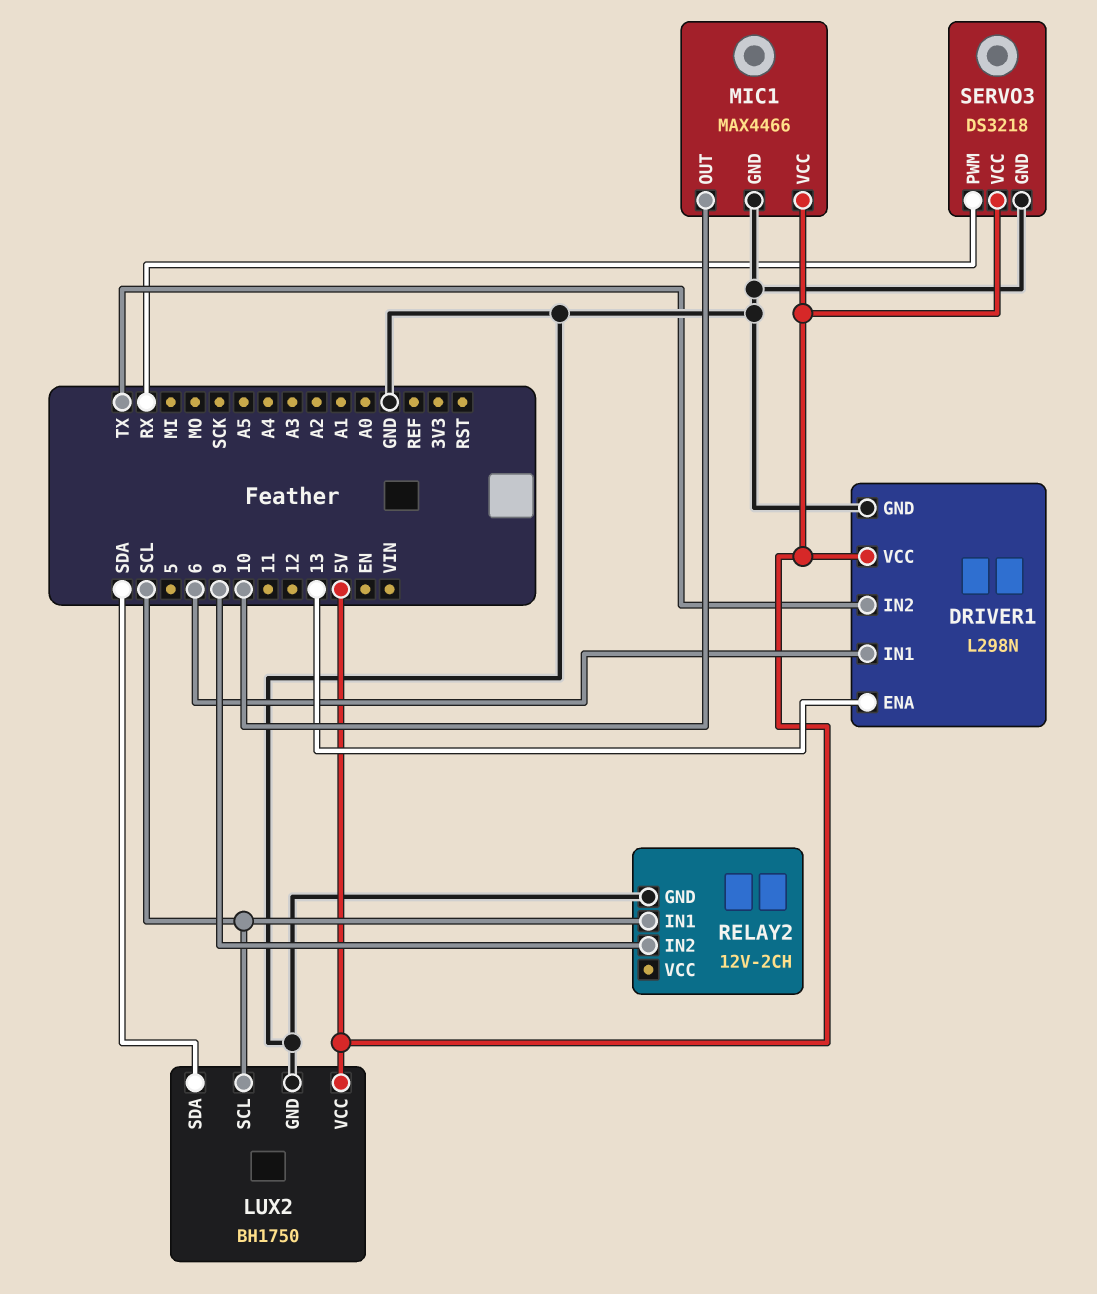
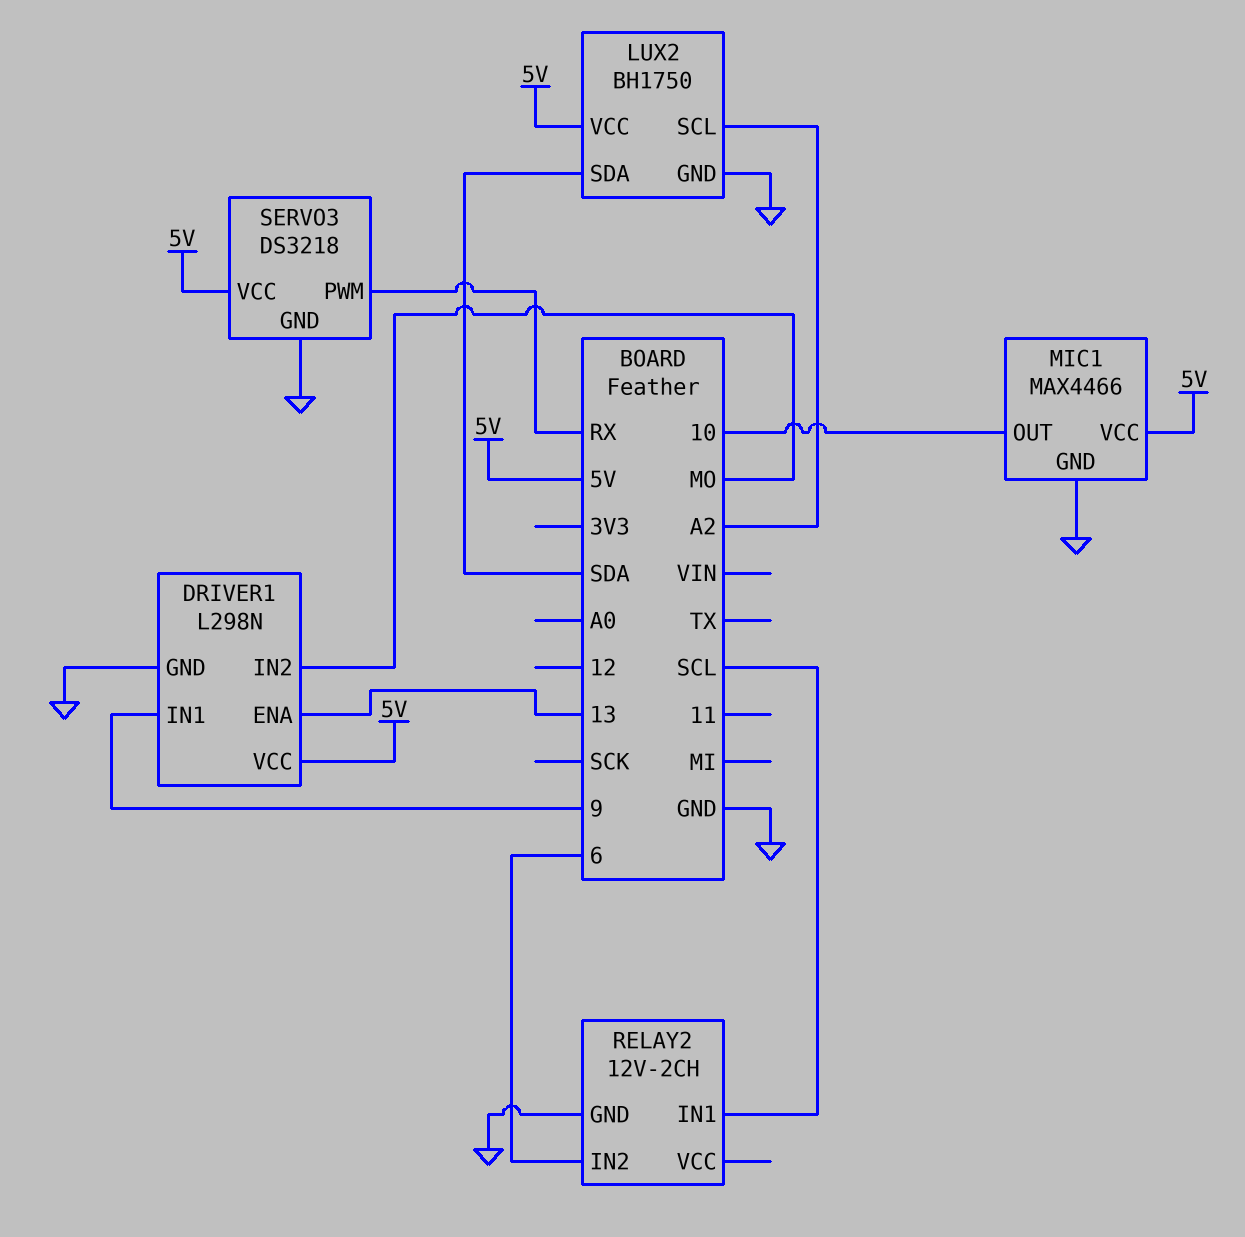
DRIVER1 pin IN1: 6 -> 9
DRIVER1 pin IN2: TX -> MO
LUX2 pin SCL: SCL -> A2
RELAY2 pin IN2: 9 -> 6

